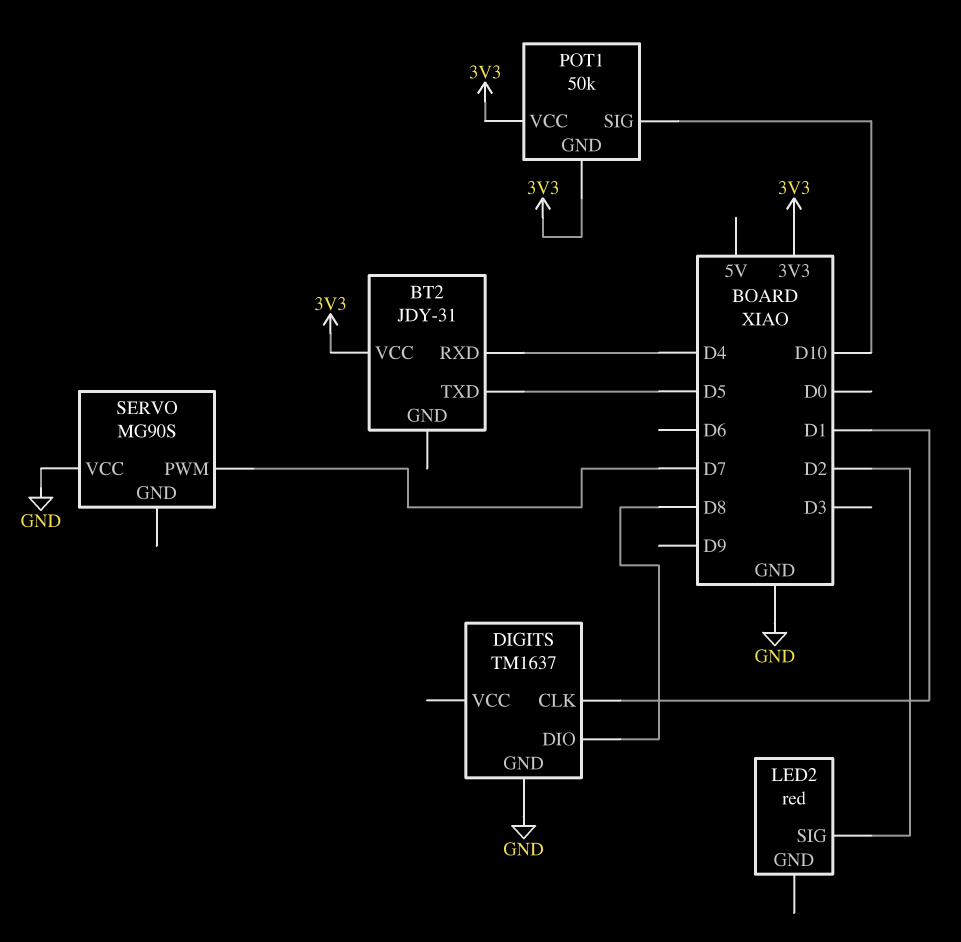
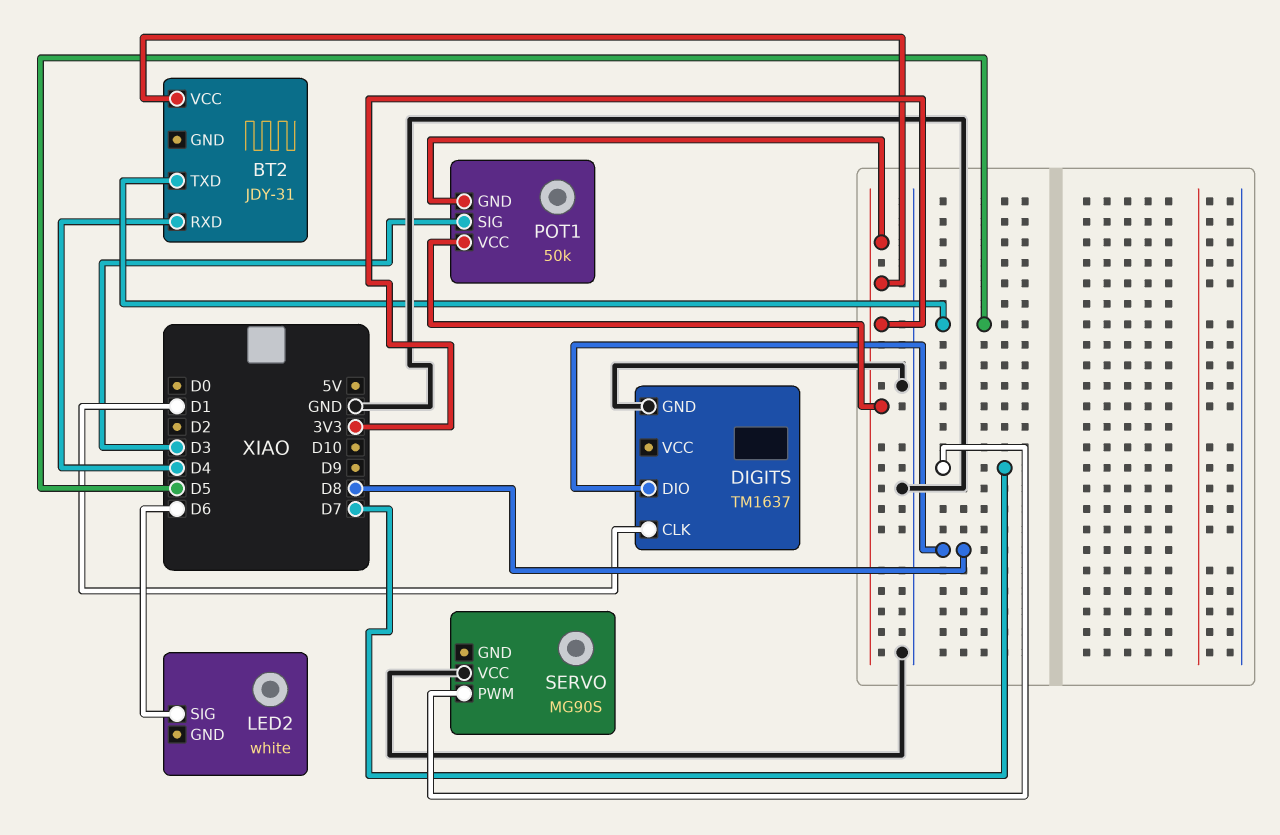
LED2: red -> white
LED2 pin SIG: D2 -> D6
POT1 pin SIG: D10 -> D3

